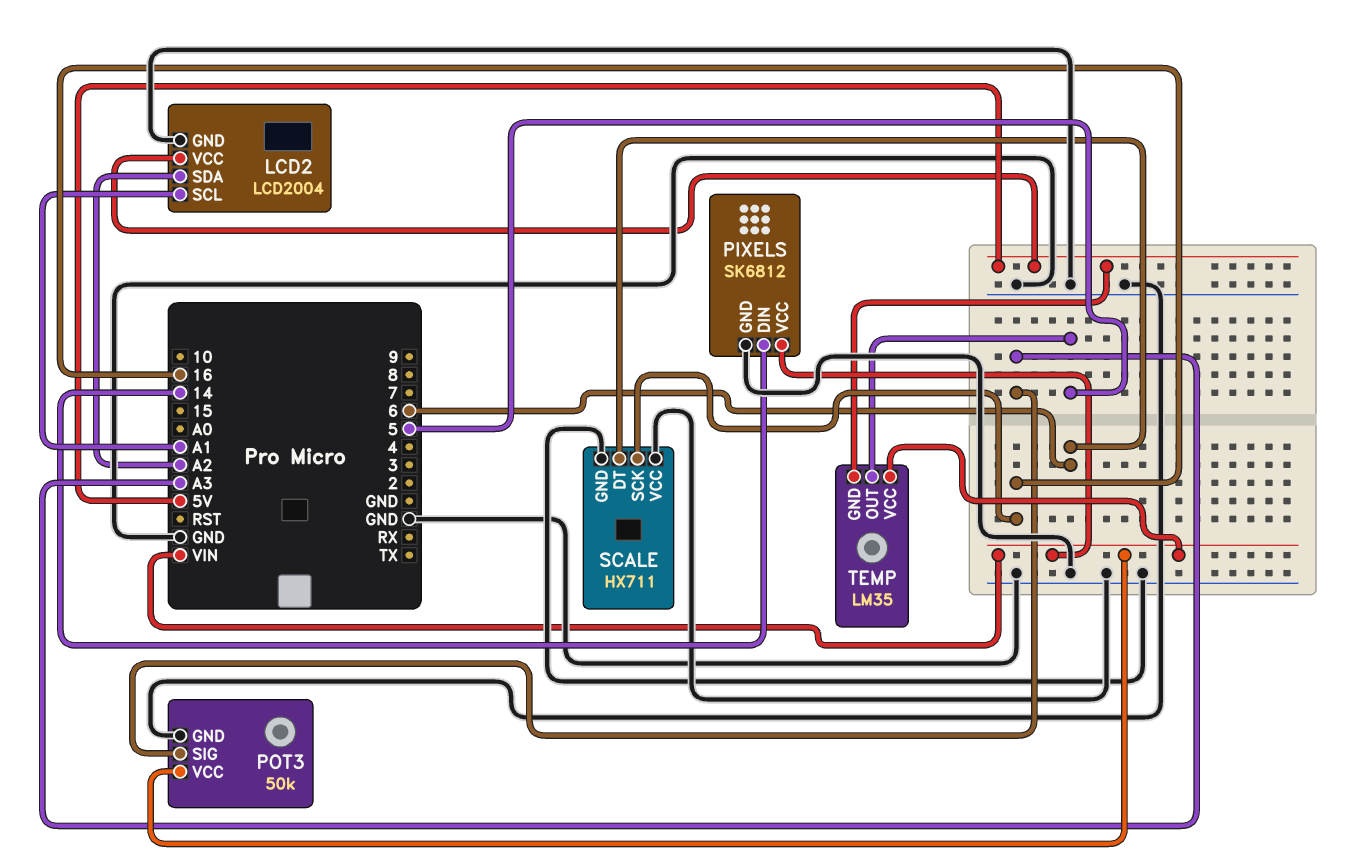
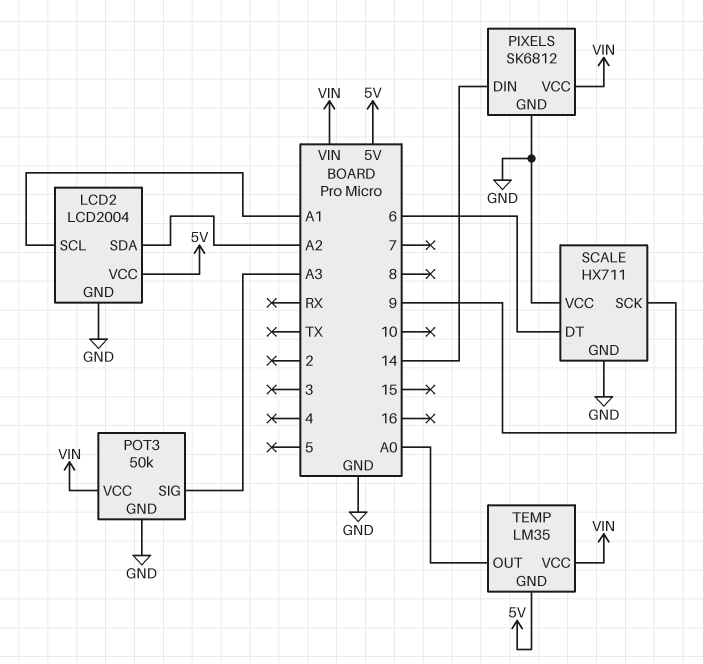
SCALE pin SCK: 16 -> 9
TEMP pin OUT: 5 -> A0

